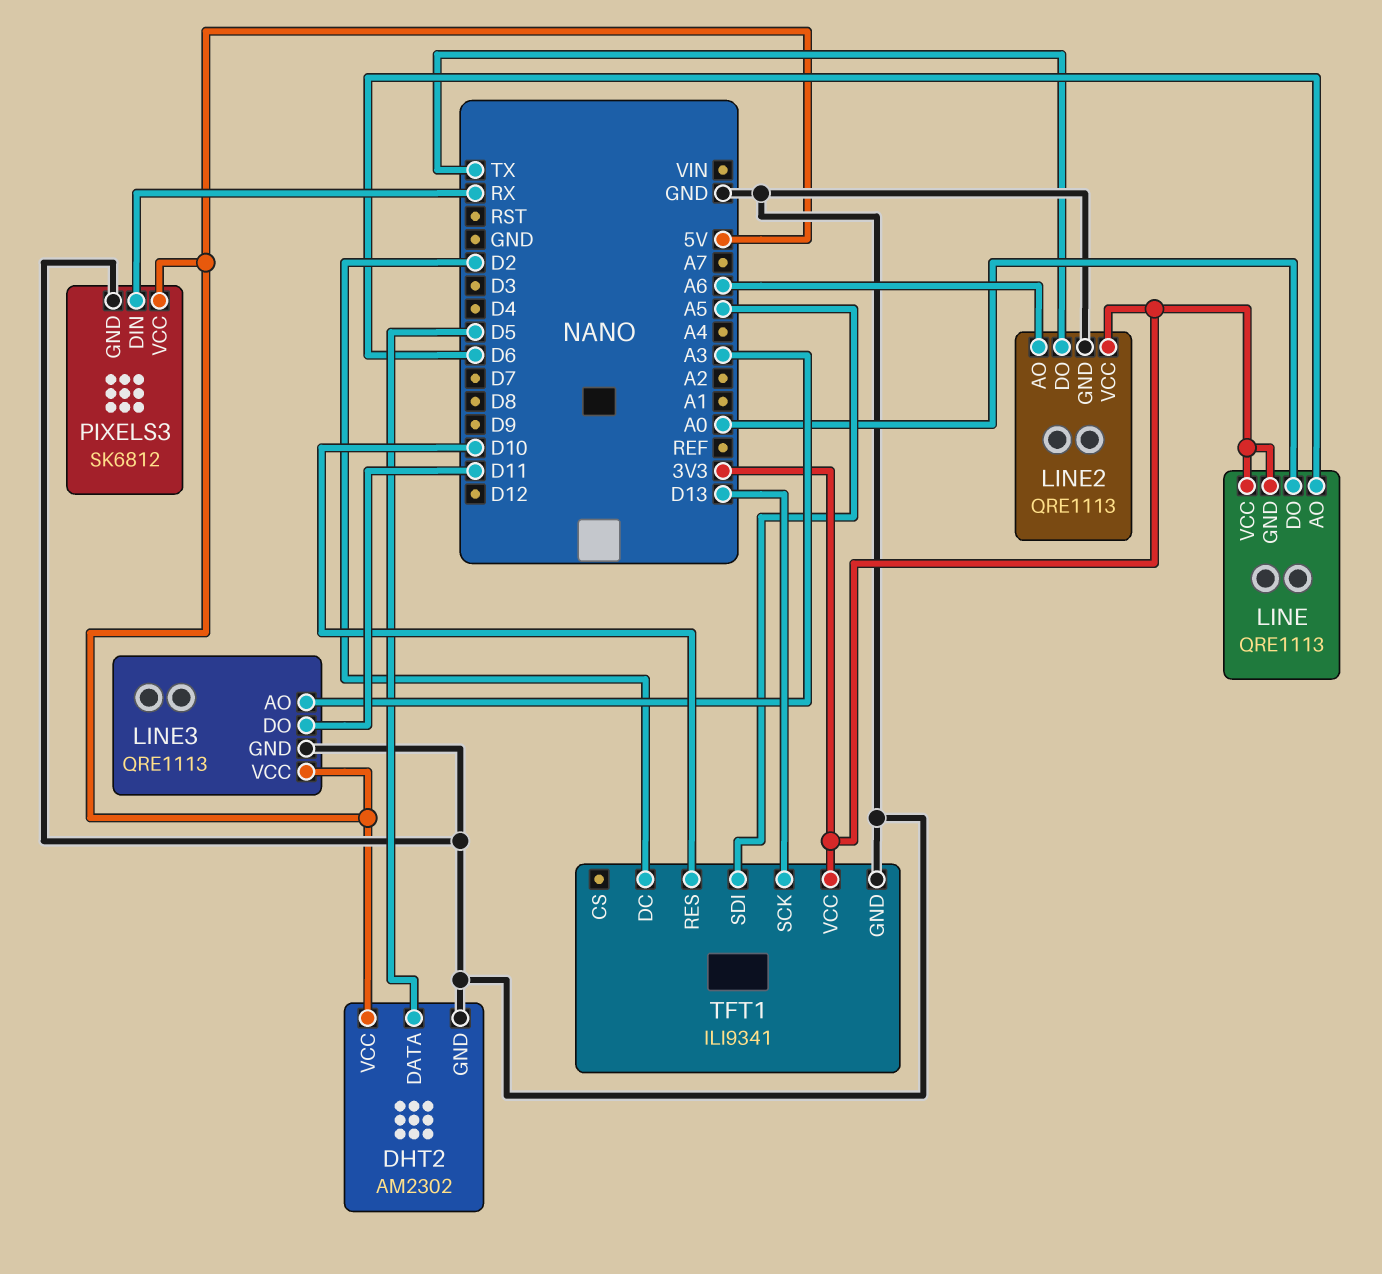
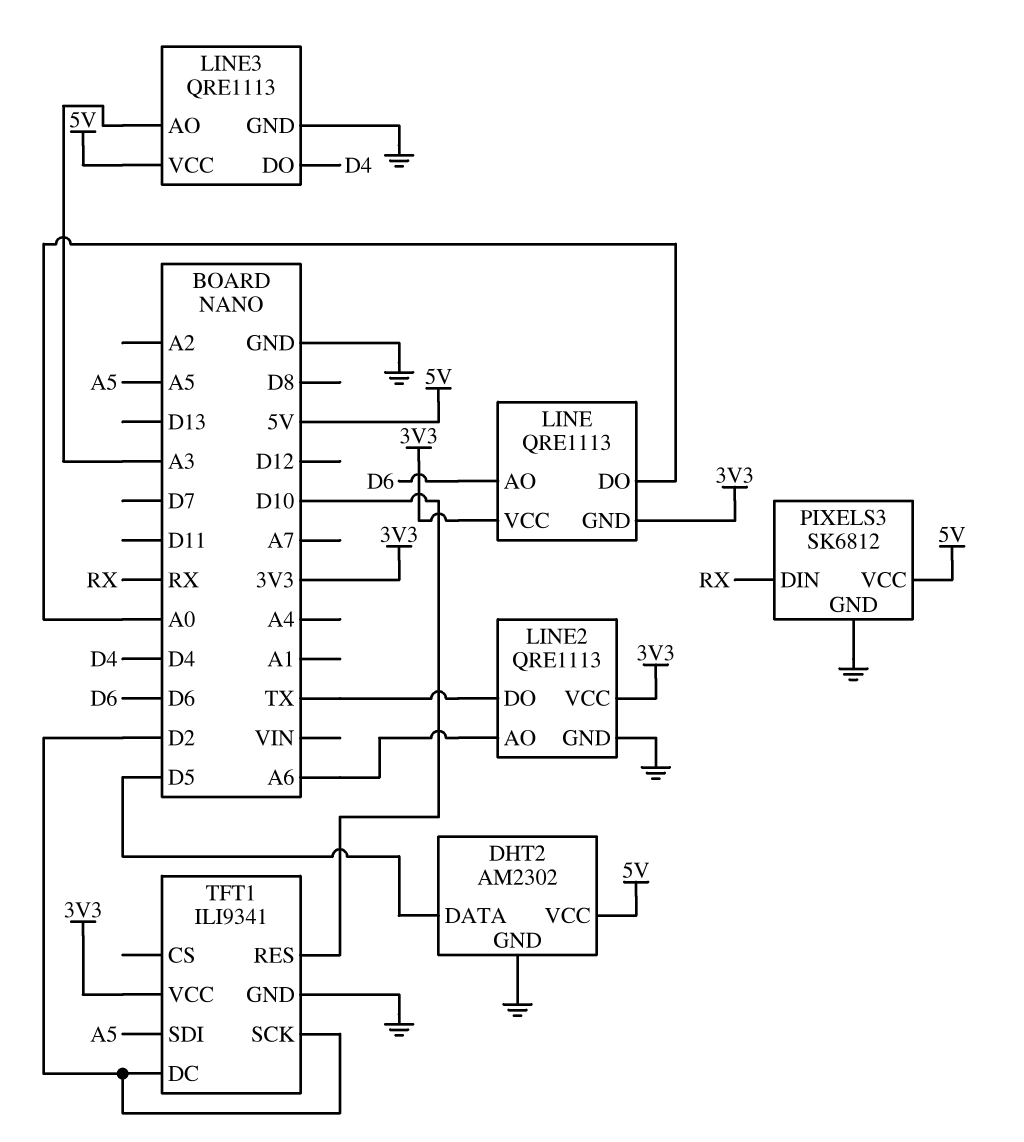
LINE3 pin DO: D11 -> D4
TFT1 pin SCK: D13 -> D2

